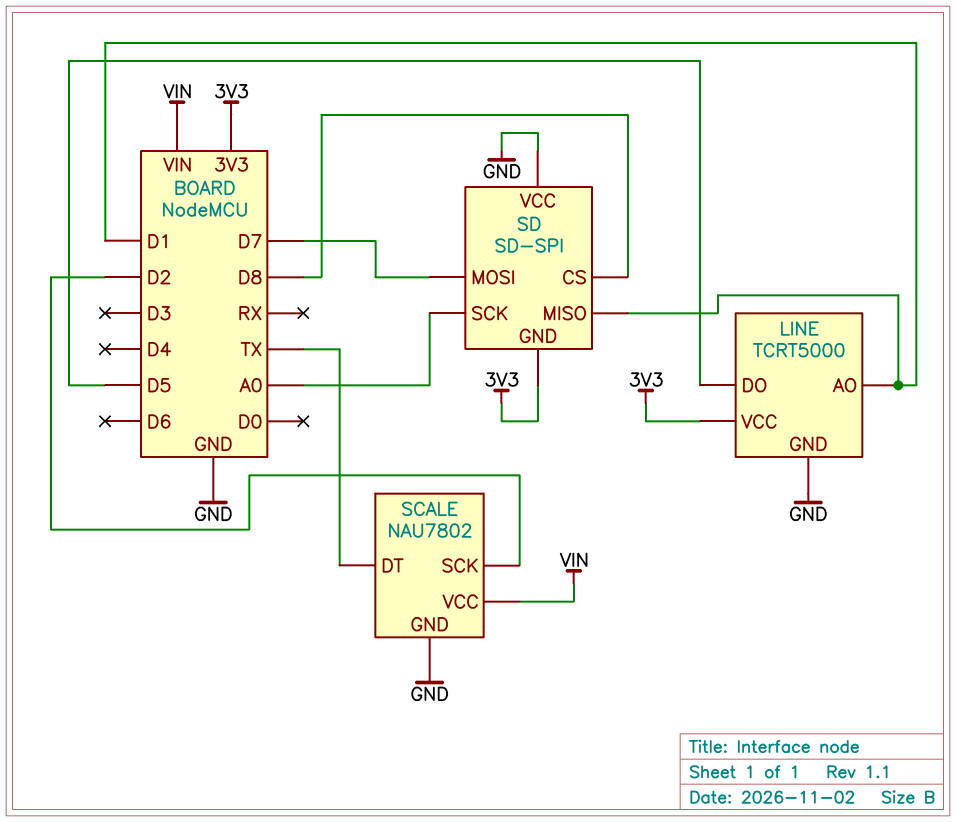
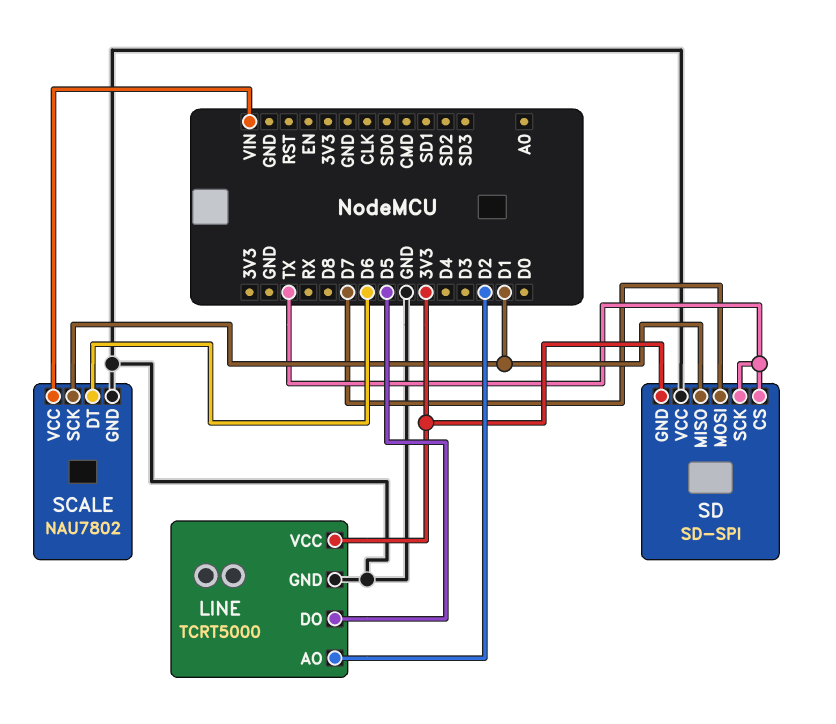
LINE pin AO: D1 -> D2
SCALE pin DT: TX -> D6
SCALE pin SCK: D2 -> D1
SD pin CS: D8 -> TX
SD pin SCK: A0 -> TX

